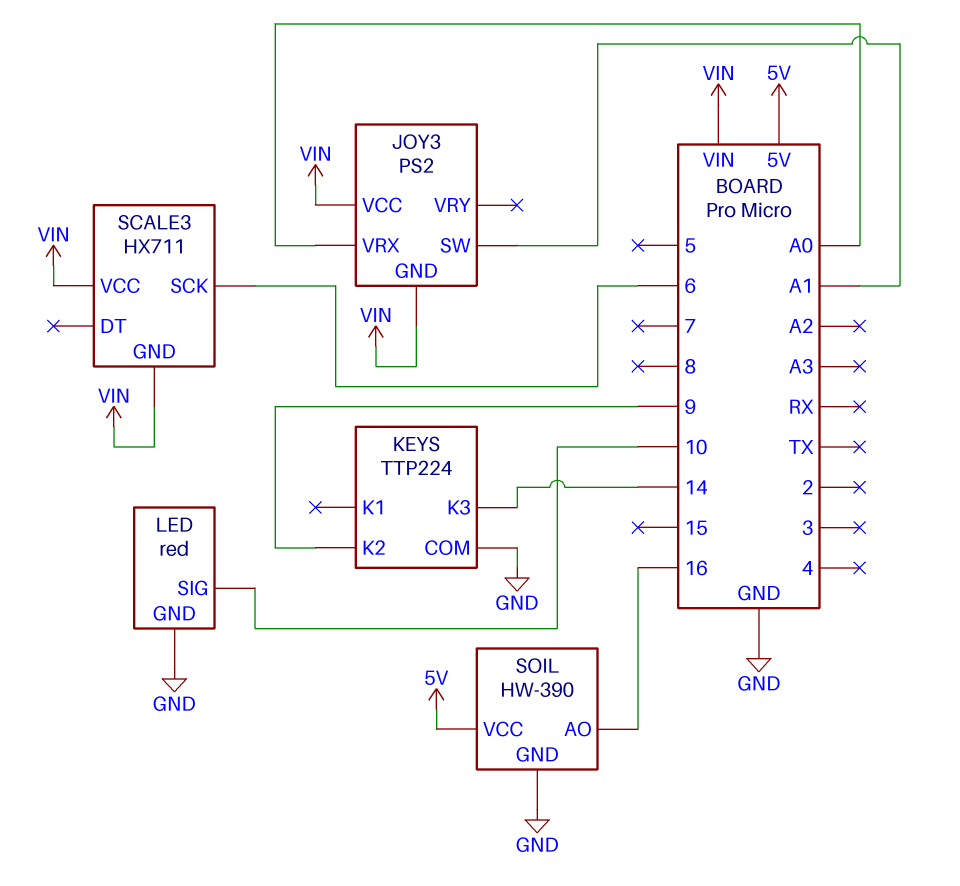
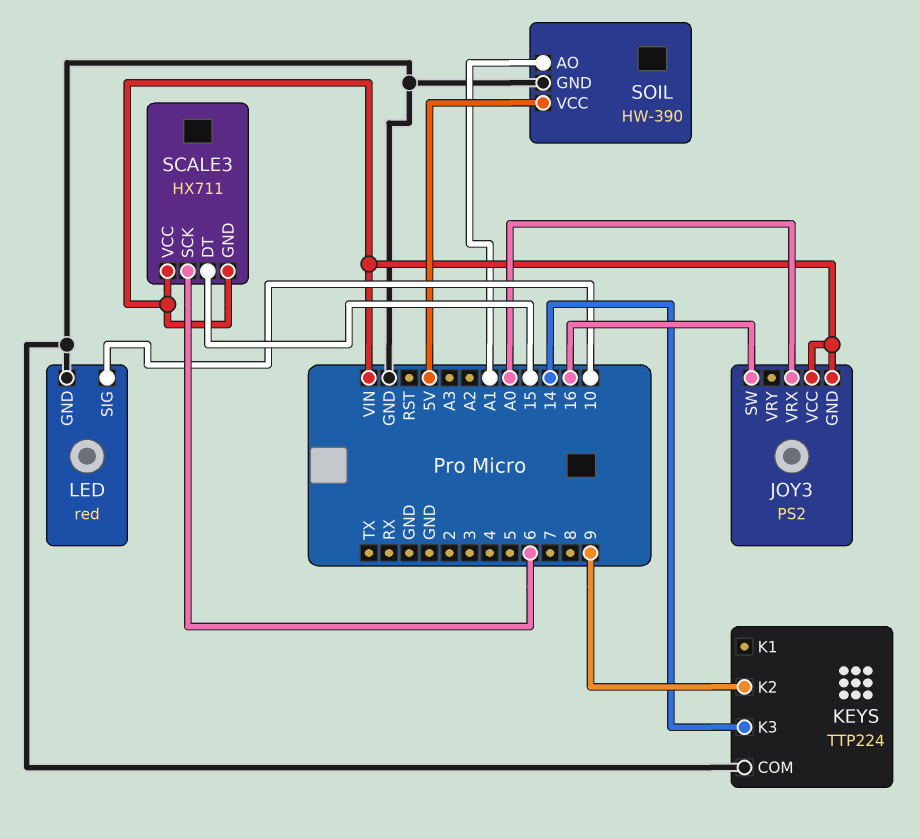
JOY3 pin SW: A1 -> 16
SCALE3 pin DT: none -> 15
SOIL pin AO: 16 -> A1

